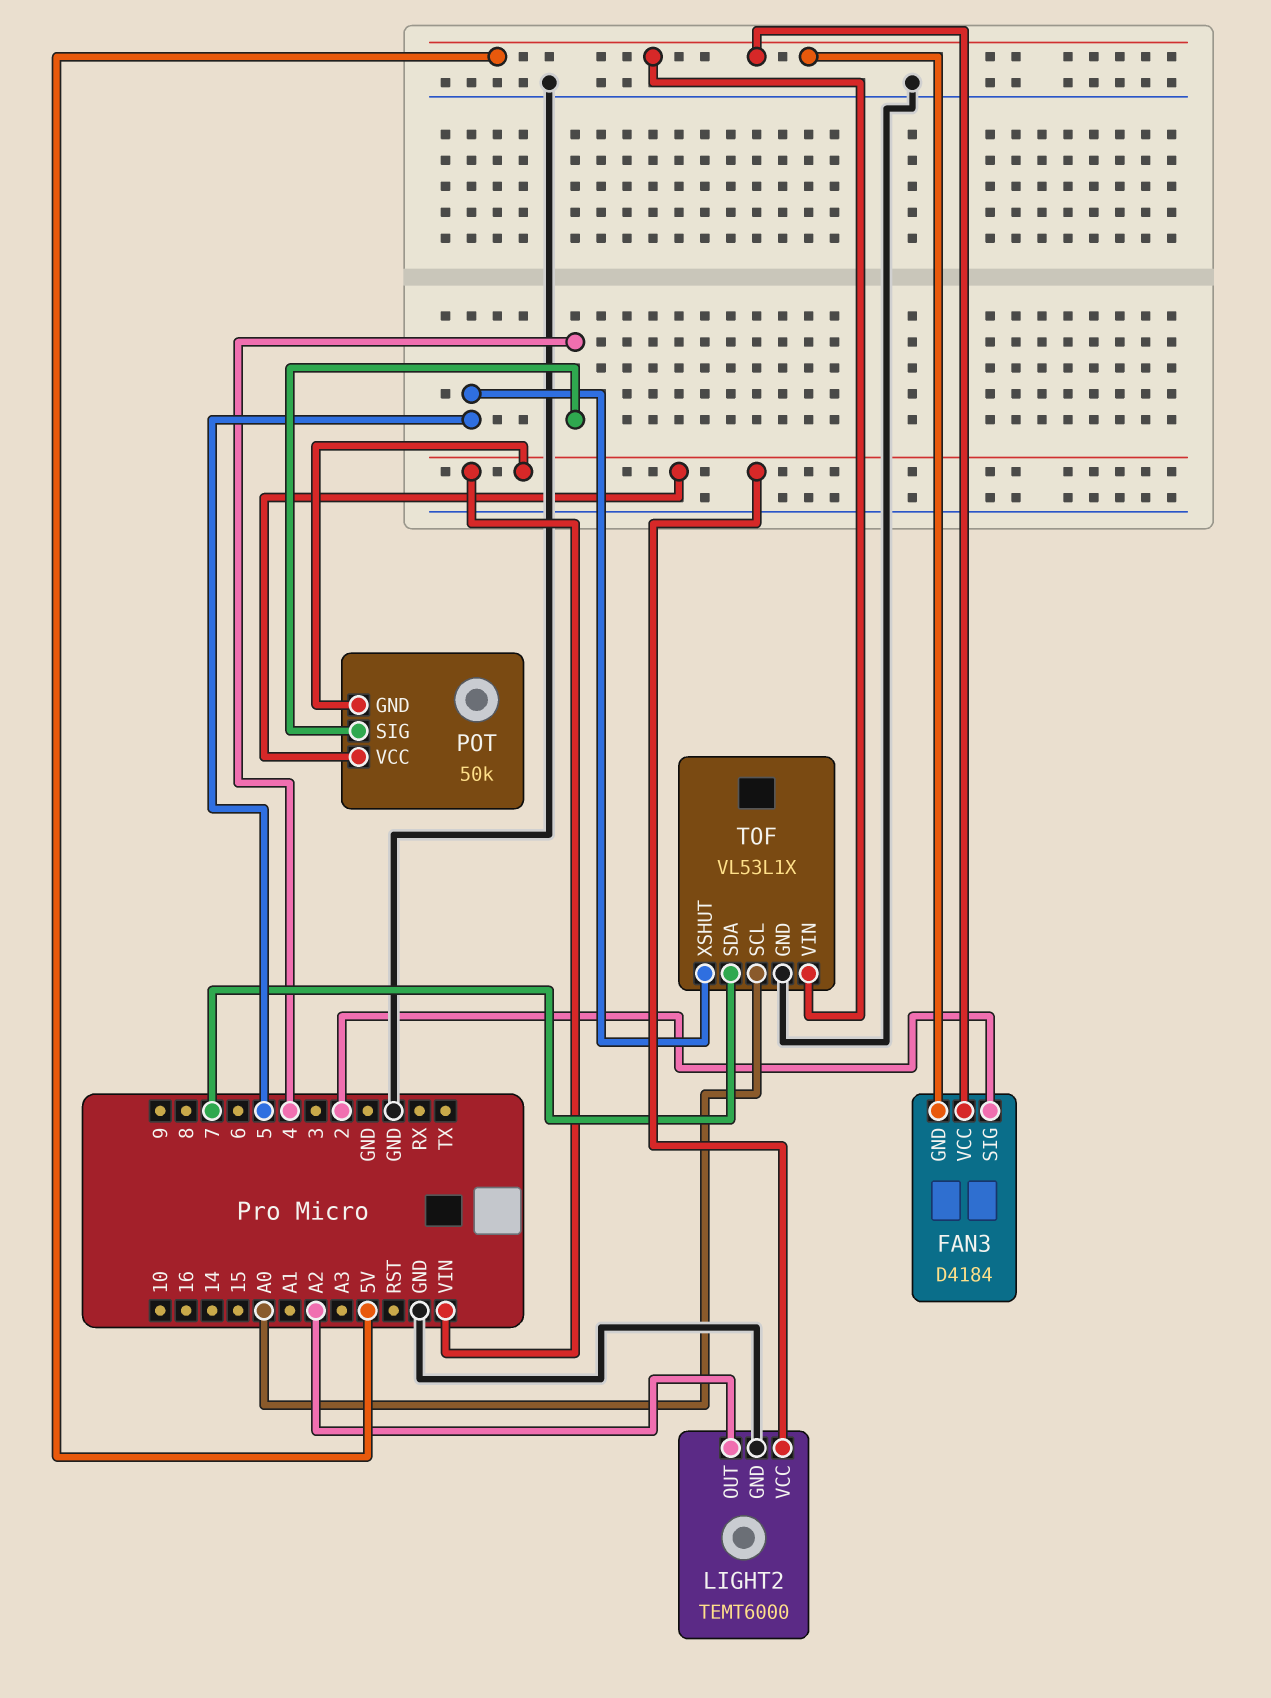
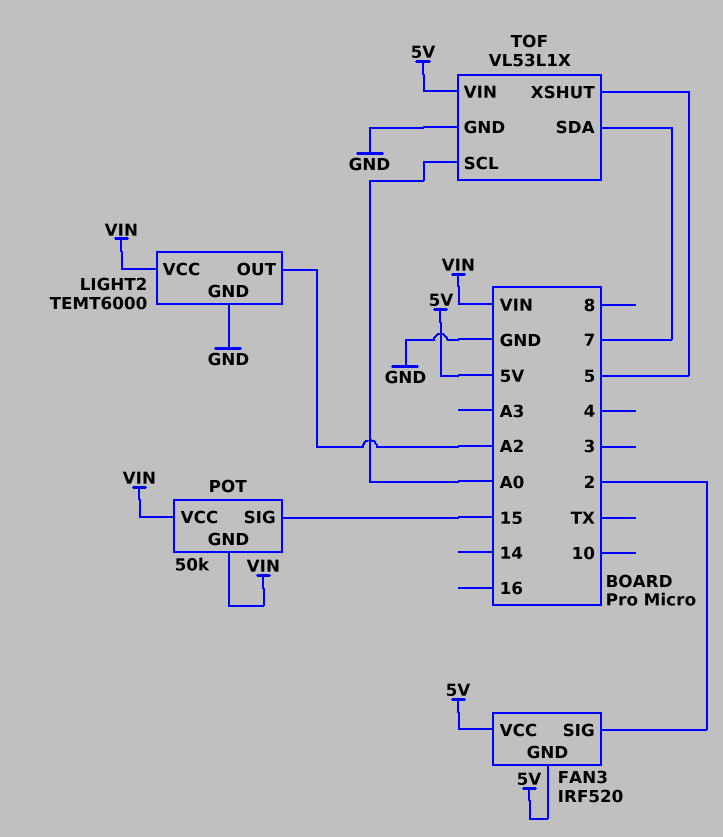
FAN3: D4184 -> IRF520
POT pin SIG: 4 -> 15

